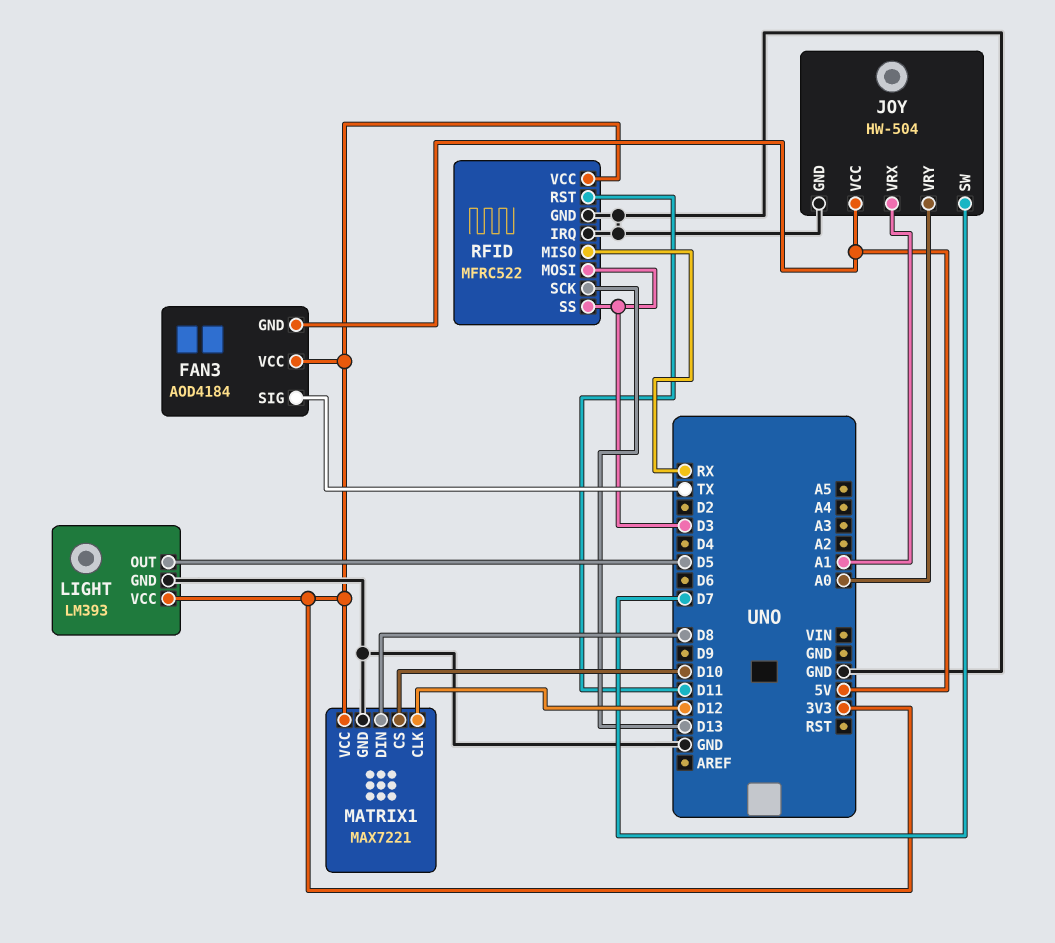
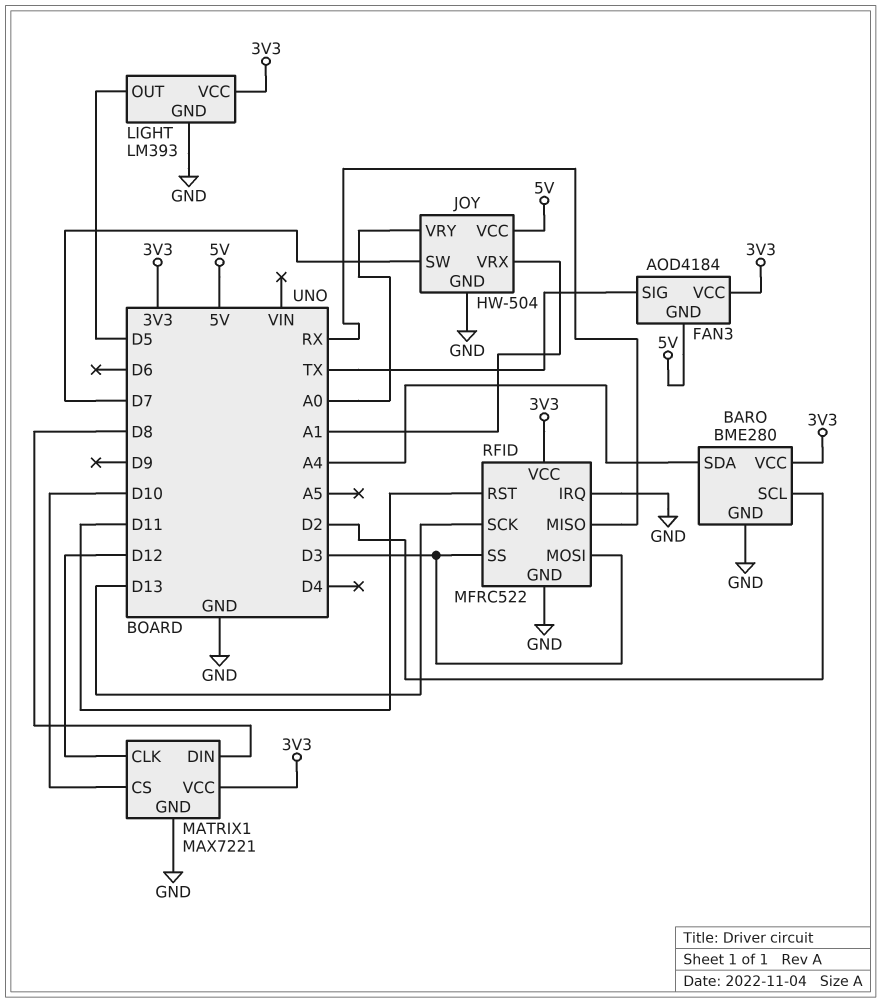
BARO: none -> BME280
BARO pin GND: none -> GND
BARO pin SCL: none -> D2
BARO pin SDA: none -> A4
BARO pin VCC: none -> 3V3

